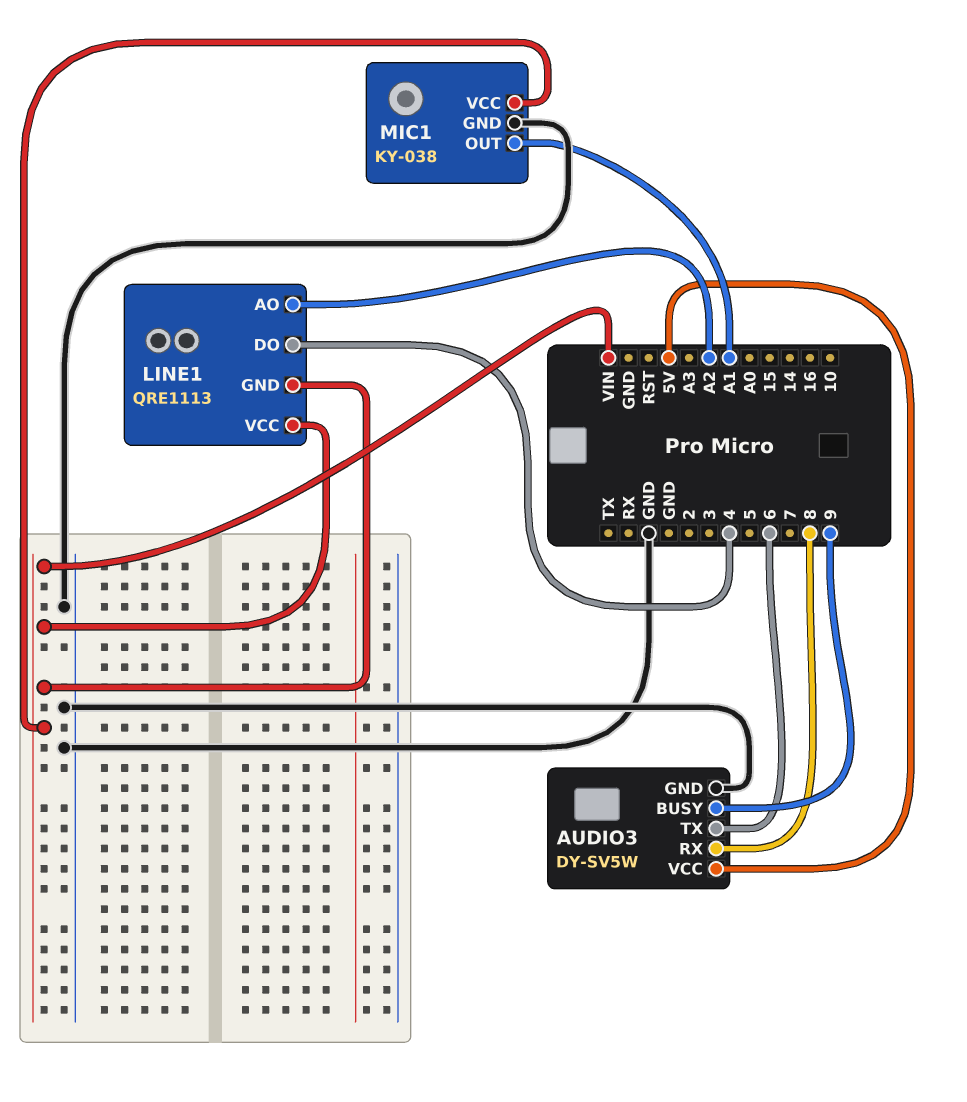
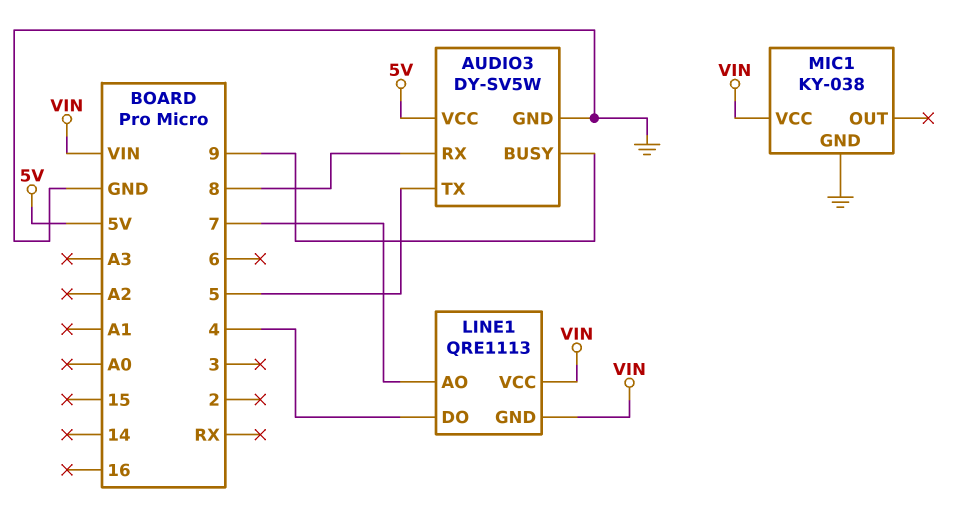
AUDIO3 pin TX: 6 -> 5
LINE1 pin AO: A2 -> 7
MIC1 pin OUT: A1 -> none

